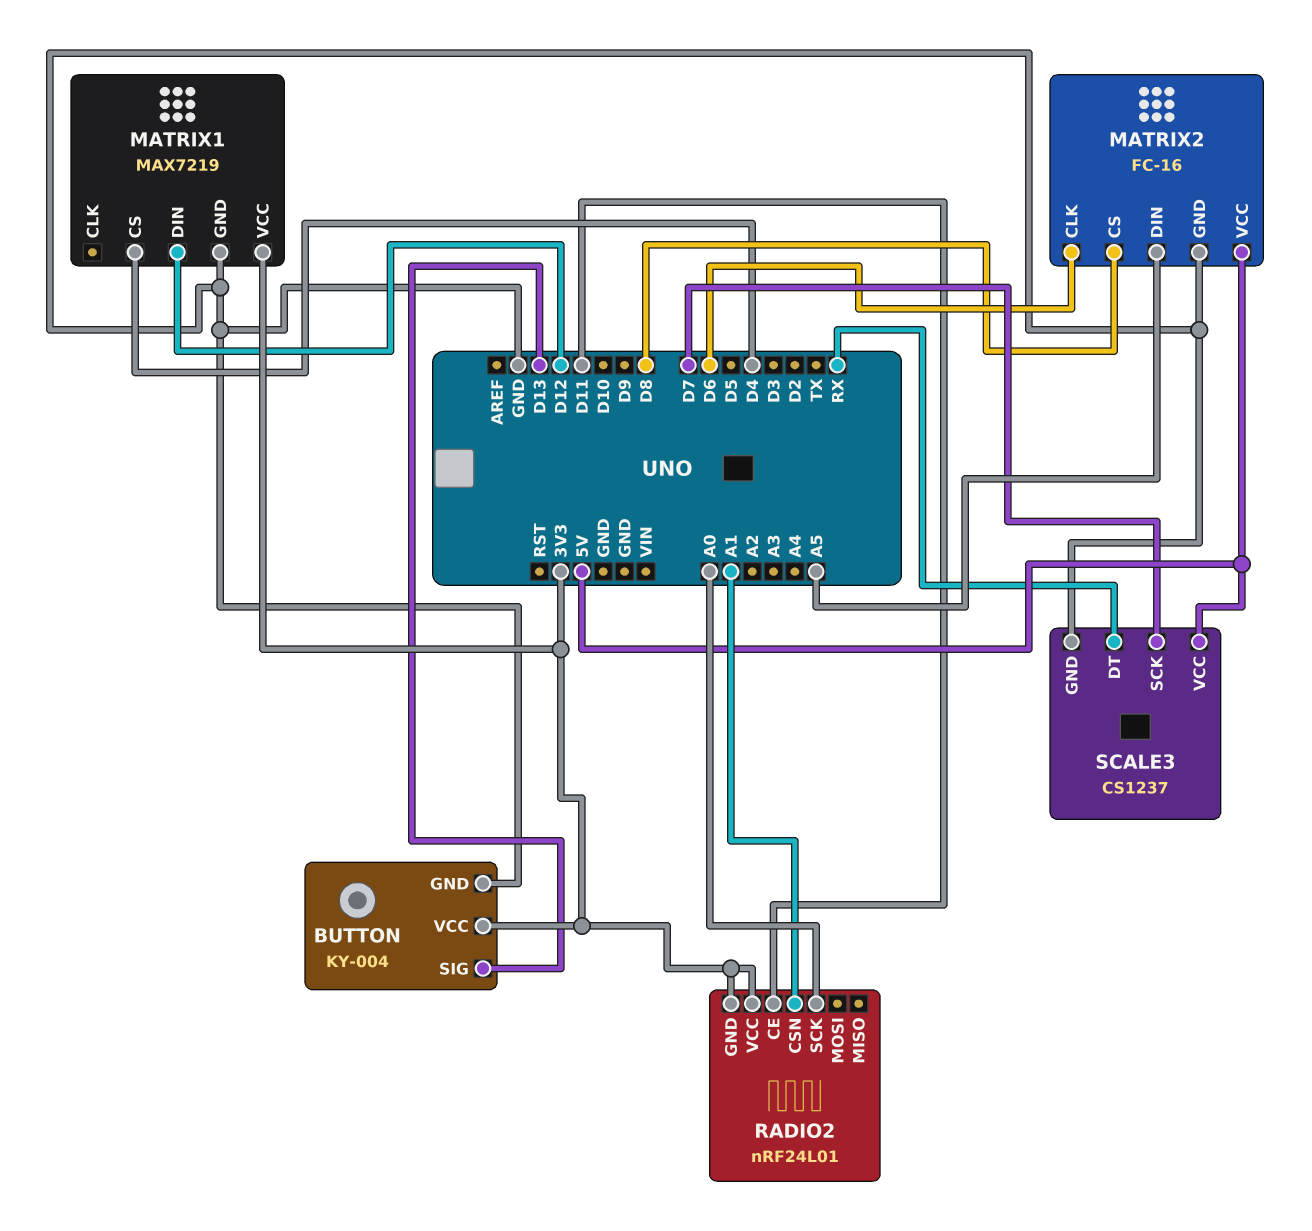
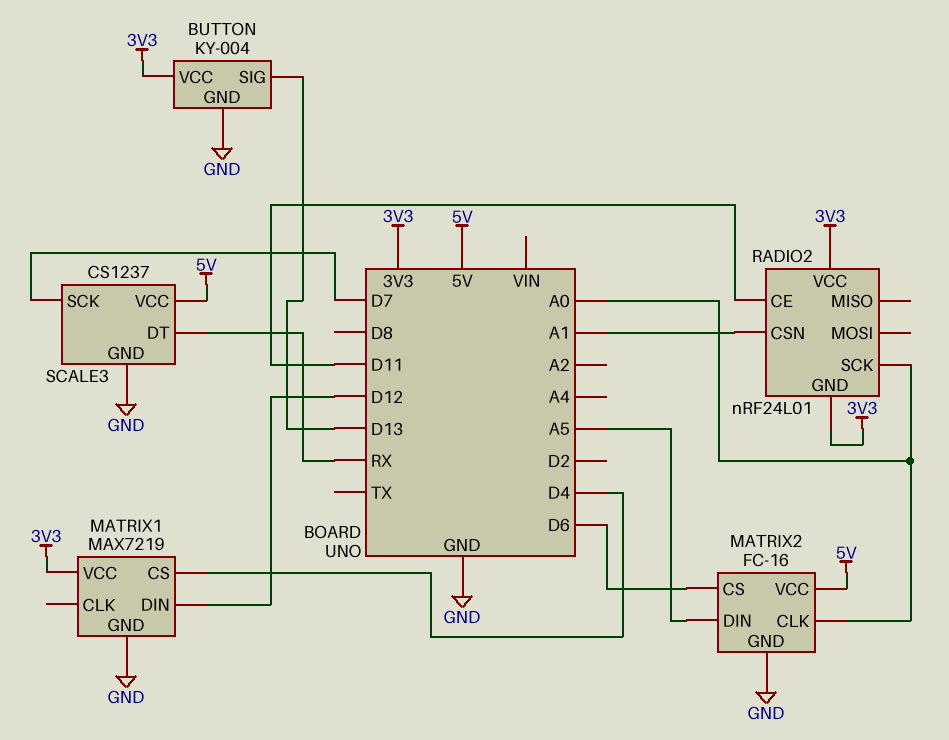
MATRIX2 pin CLK: D6 -> A0
MATRIX2 pin CS: D8 -> D6

